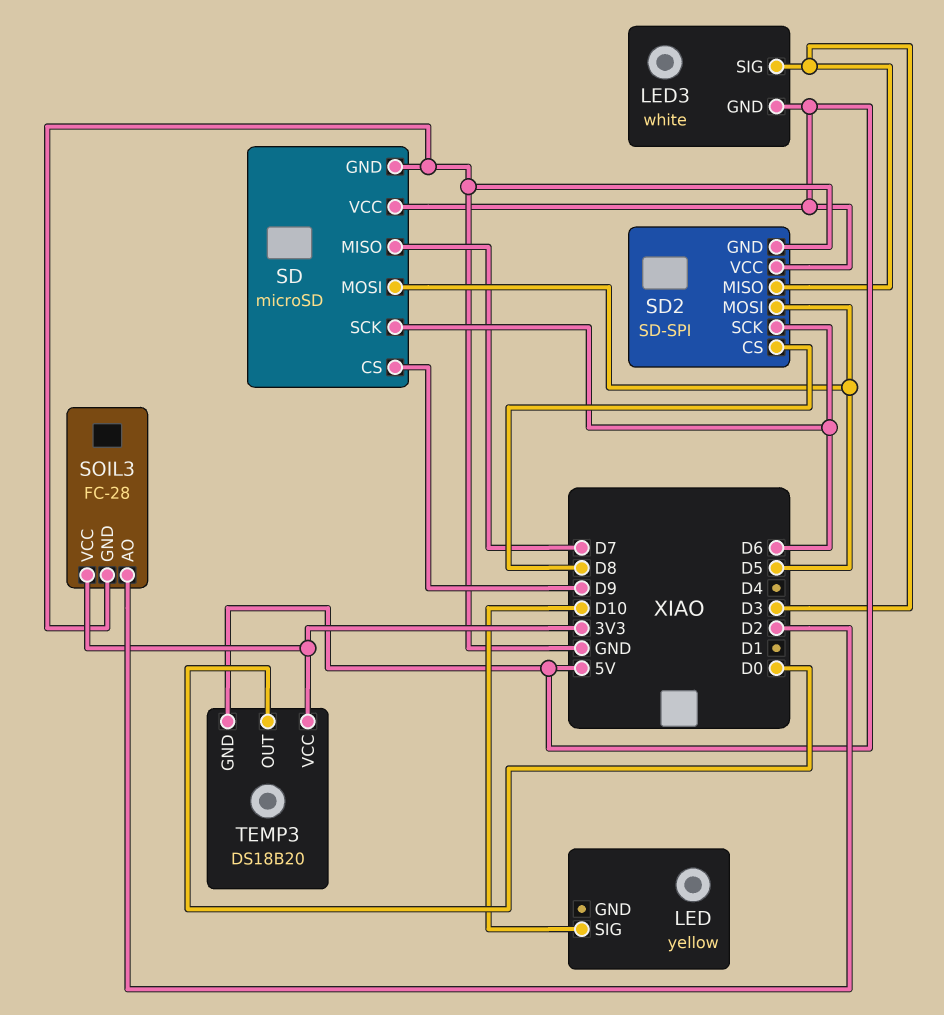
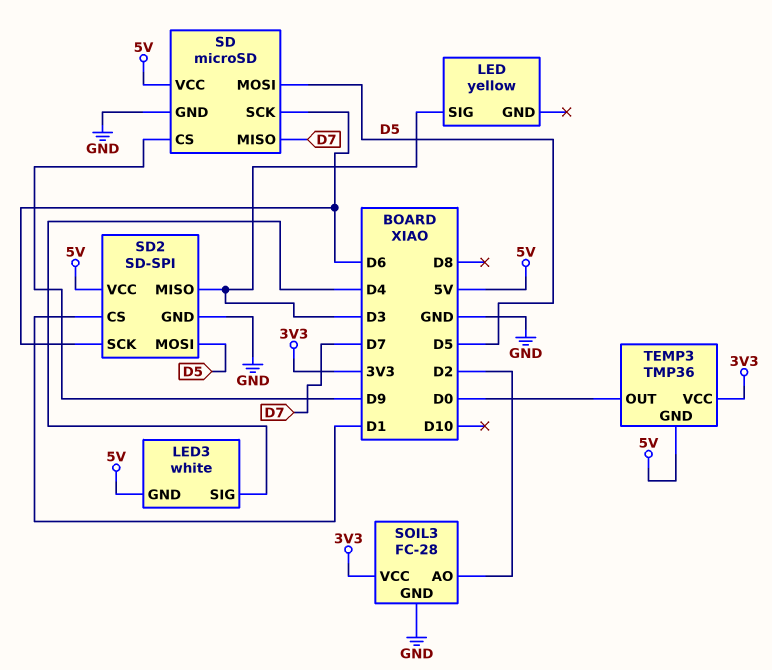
LED pin SIG: D10 -> D3
LED3 pin SIG: D3 -> D4
SD2 pin CS: D8 -> D1
TEMP3: DS18B20 -> TMP36

